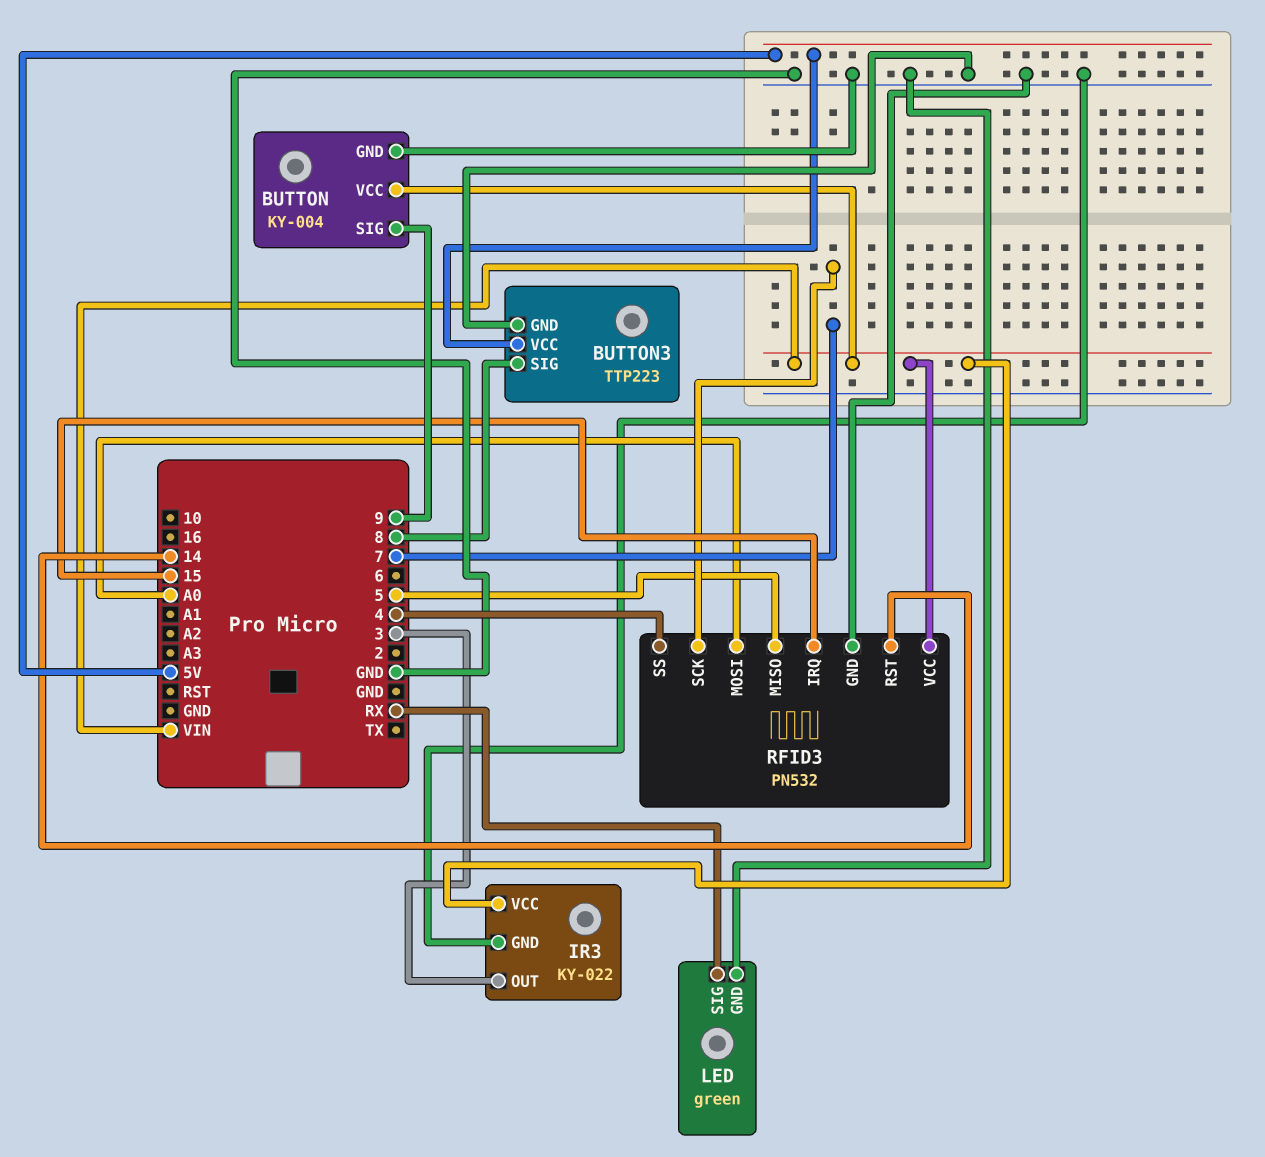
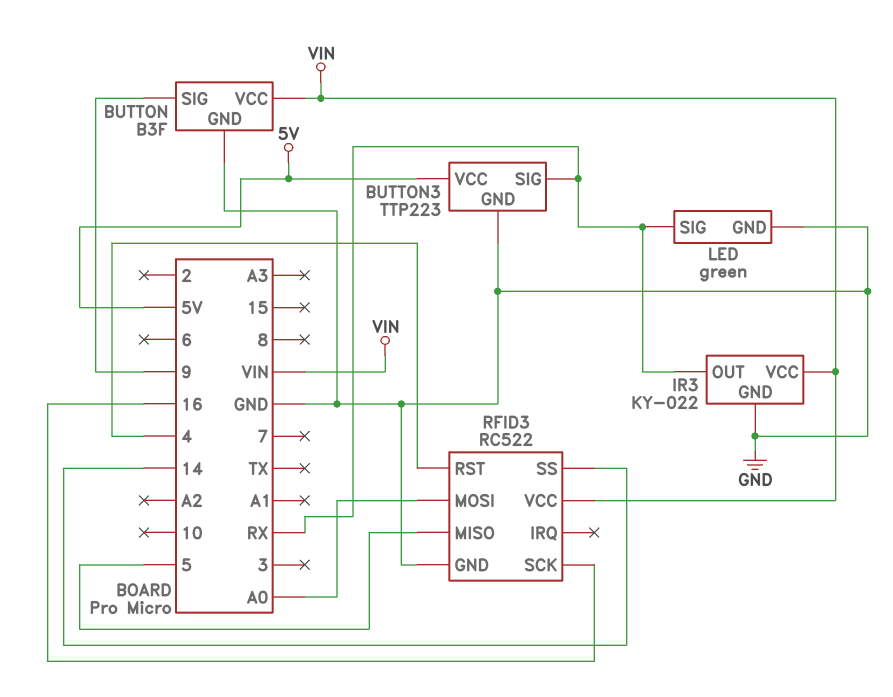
BUTTON: KY-004 -> B3F
BUTTON3 pin SIG: 8 -> RX
IR3 pin OUT: 3 -> RX
RFID3: PN532 -> RC522
RFID3 pin IRQ: 15 -> none
RFID3 pin RST: 14 -> 4
RFID3 pin SCK: 7 -> 16
RFID3 pin SS: 4 -> 14

